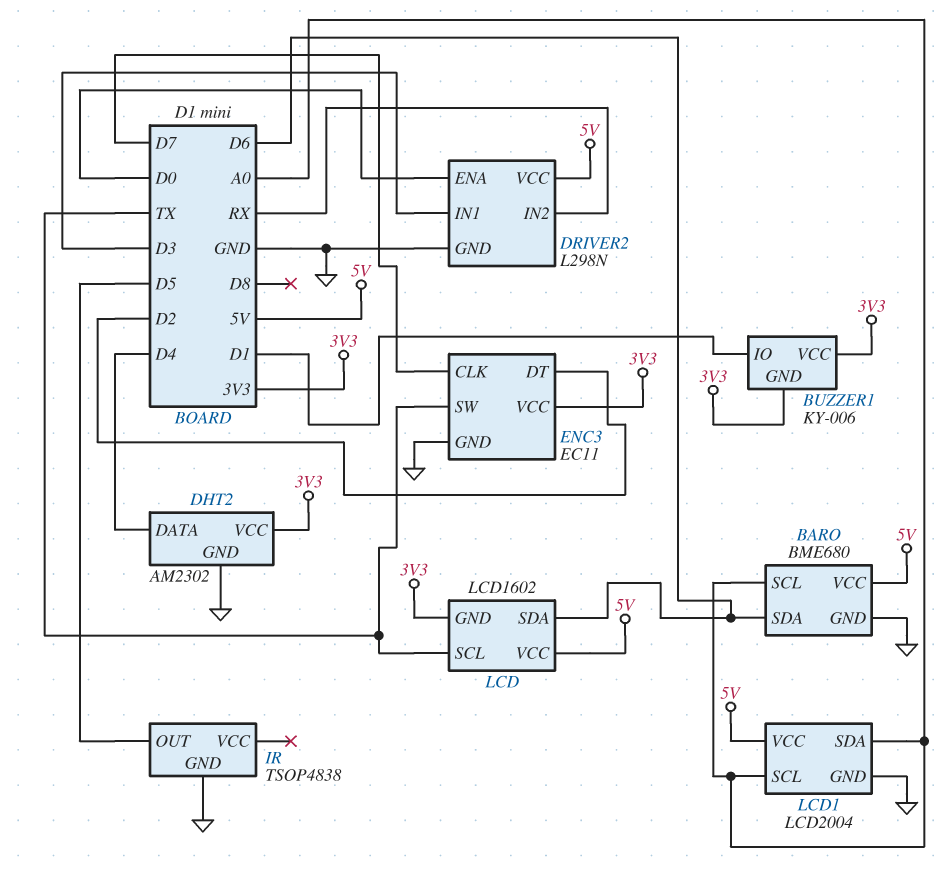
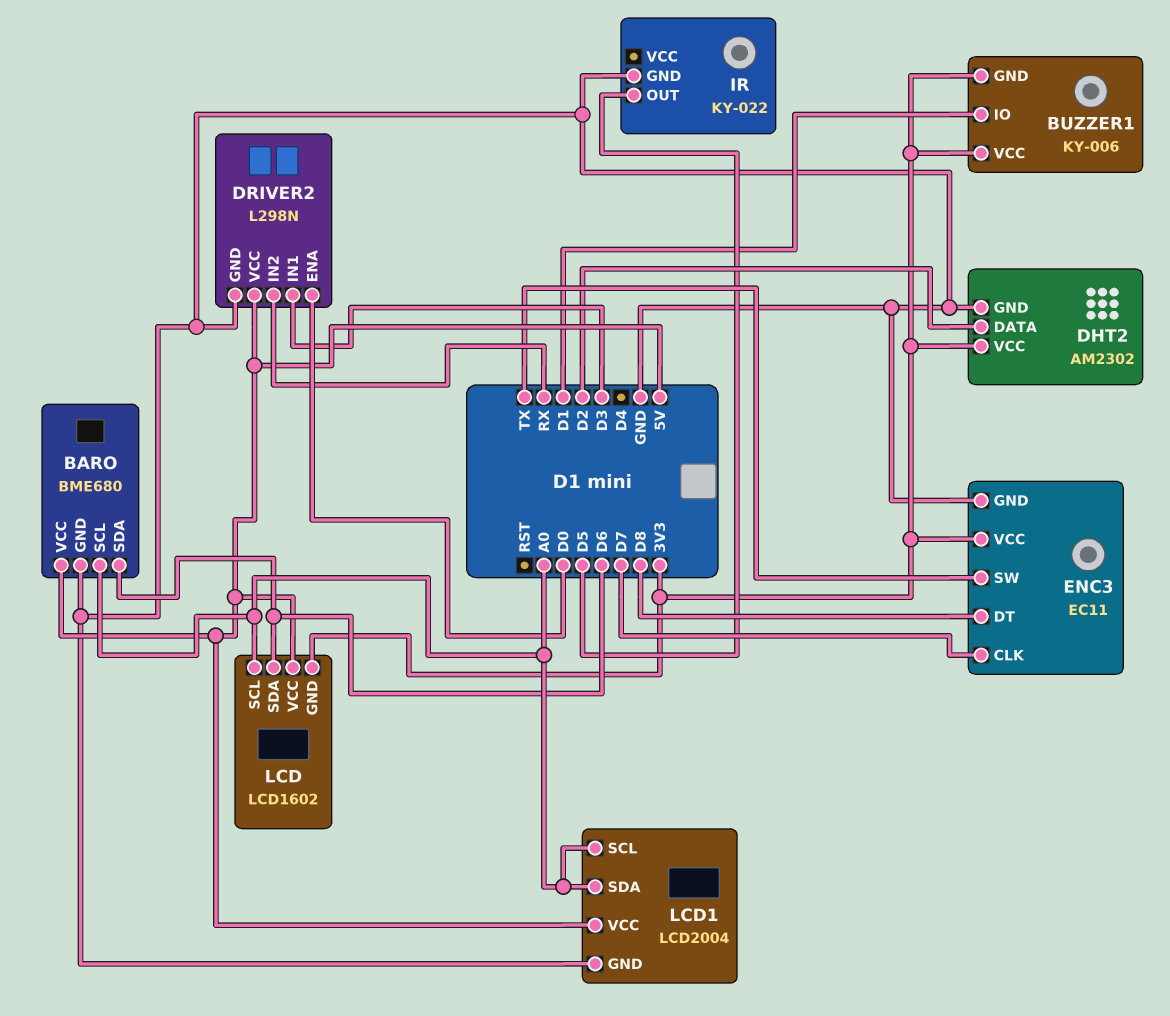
DHT2 pin DATA: D4 -> D2
ENC3 pin DT: D2 -> D8
IR: TSOP4838 -> KY-022
LCD pin SCL: TX -> A0

